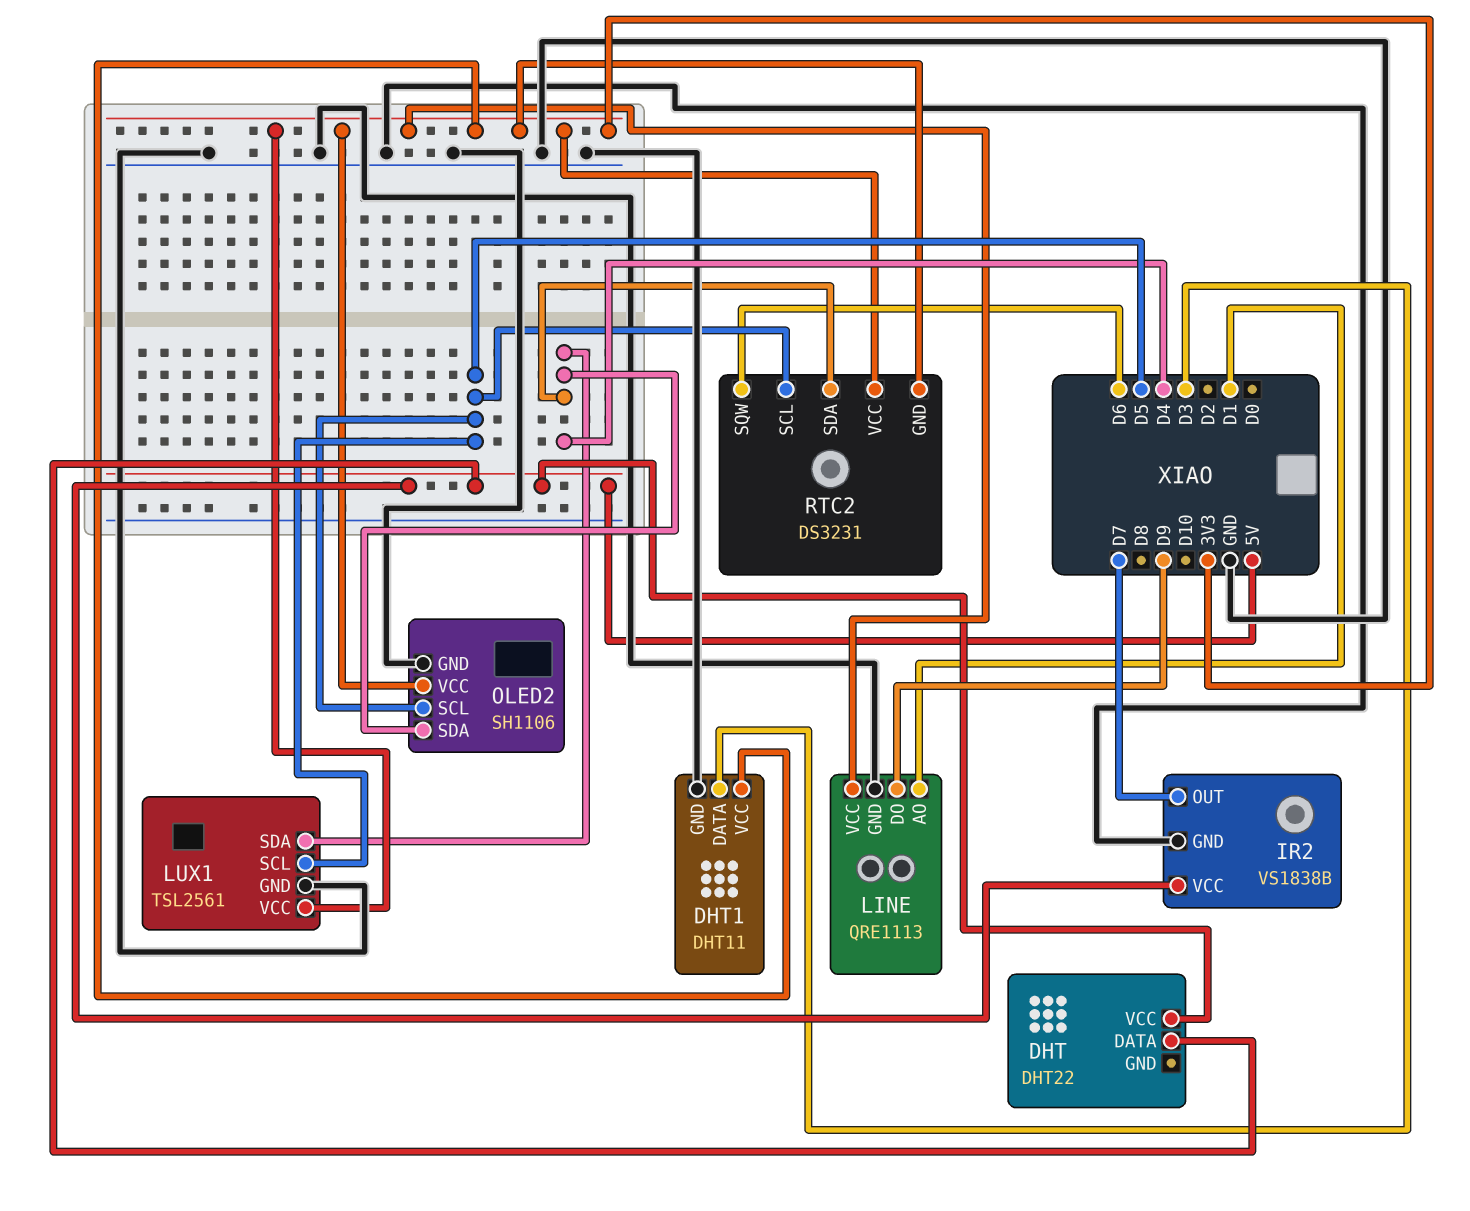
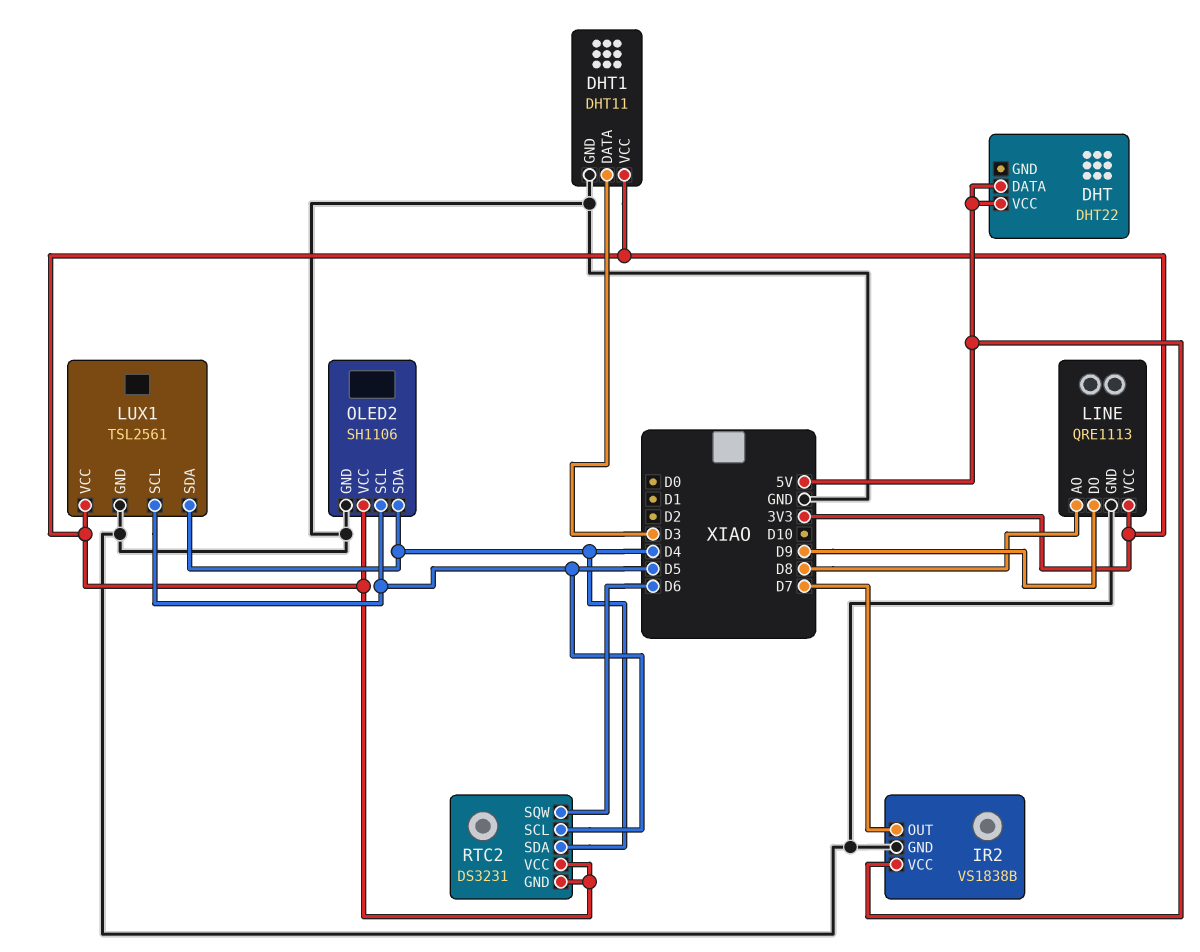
LINE pin AO: D1 -> D8

